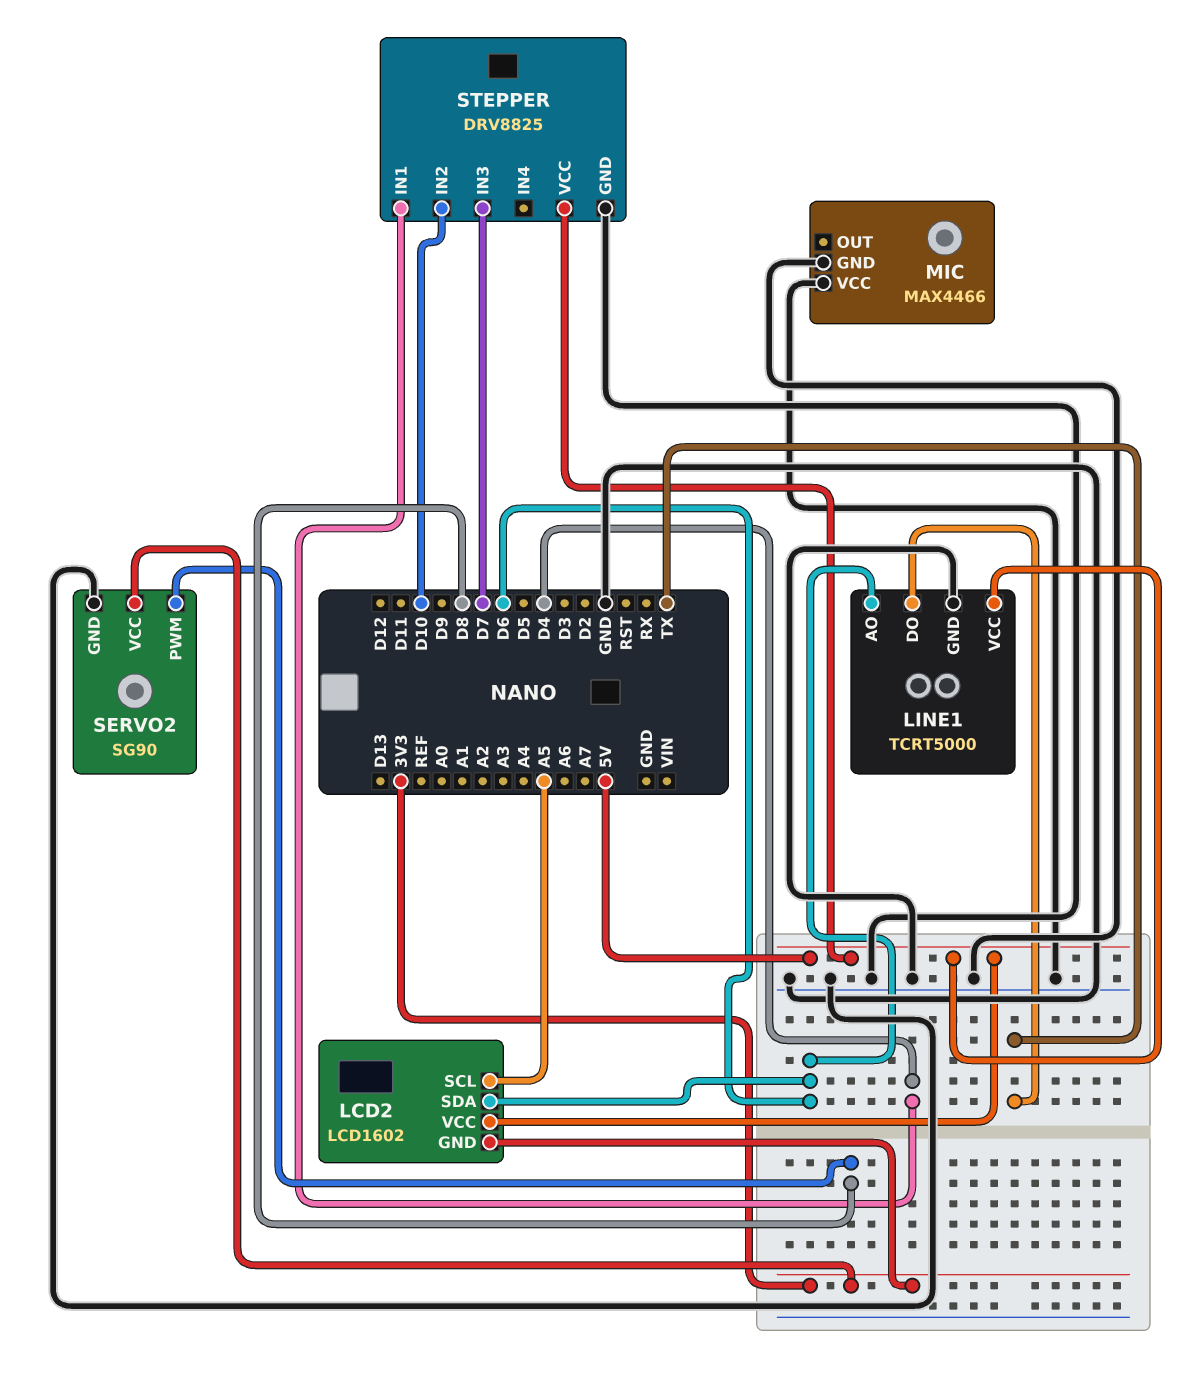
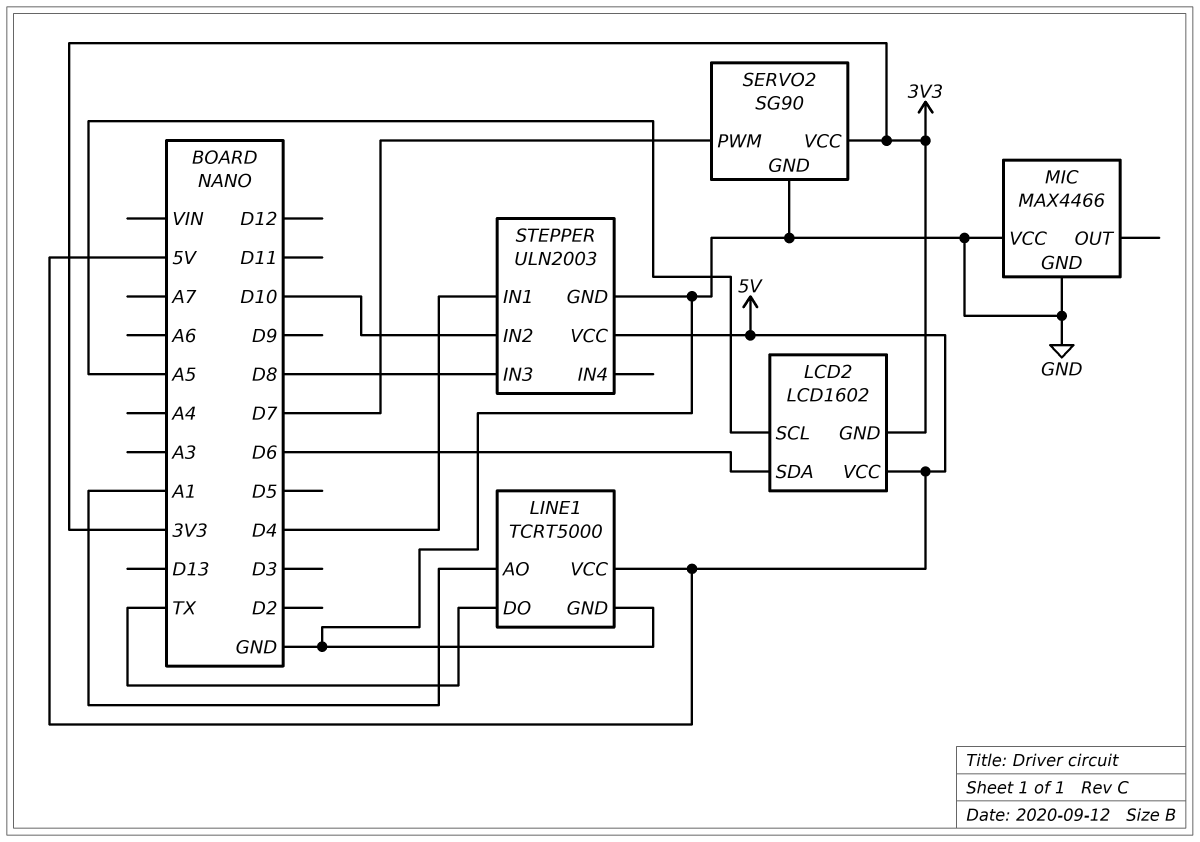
LINE1 pin AO: D6 -> A1
SERVO2 pin PWM: D8 -> D7
STEPPER: DRV8825 -> ULN2003
STEPPER pin IN3: D7 -> D8

